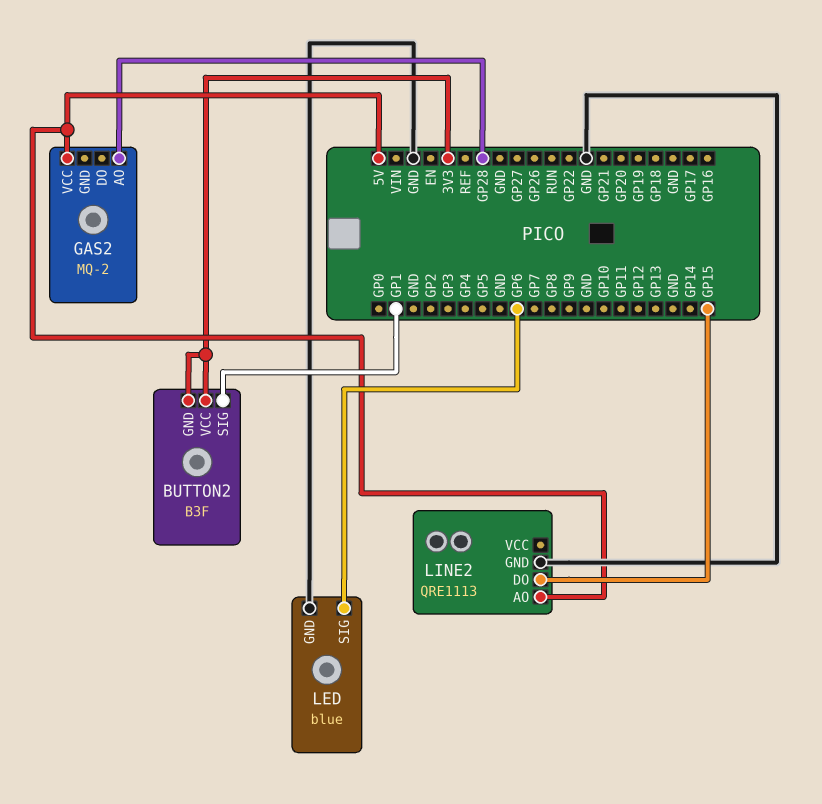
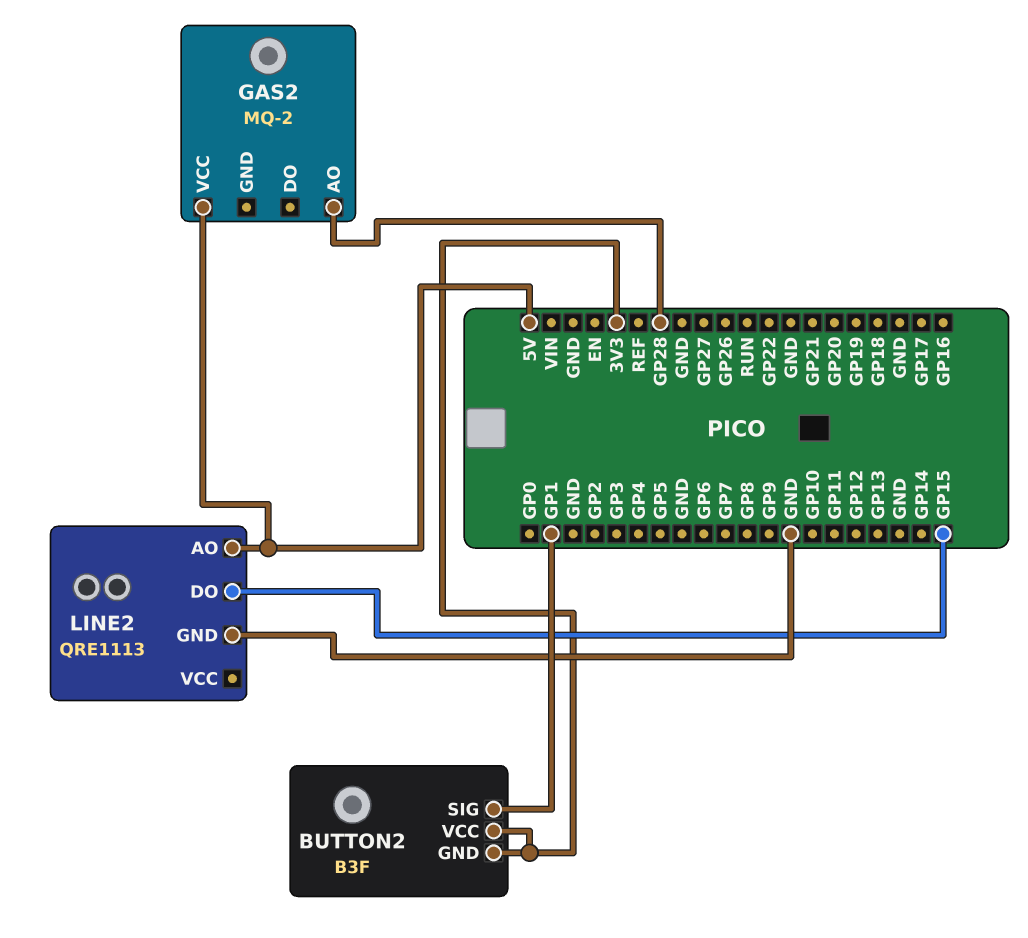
LED: blue -> none
LED pin GND: GND -> none
LED pin SIG: GP6 -> none

